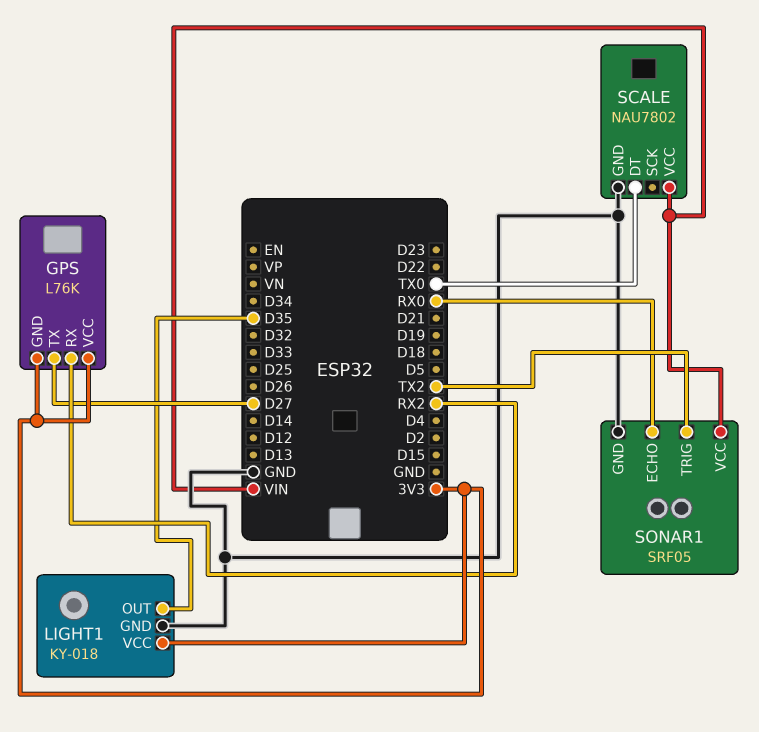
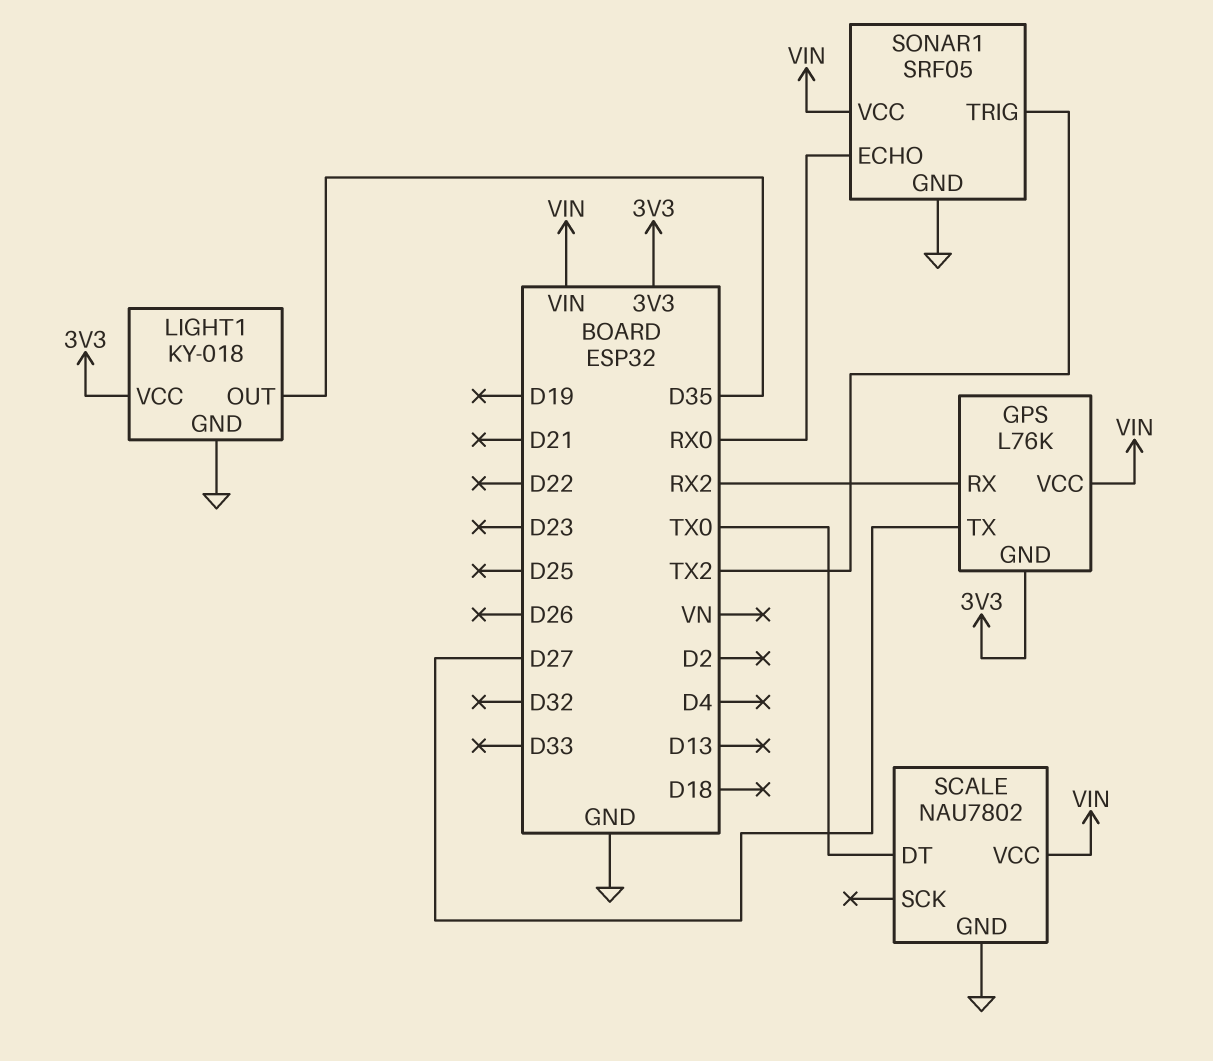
GPS pin VCC: 3V3 -> VIN

